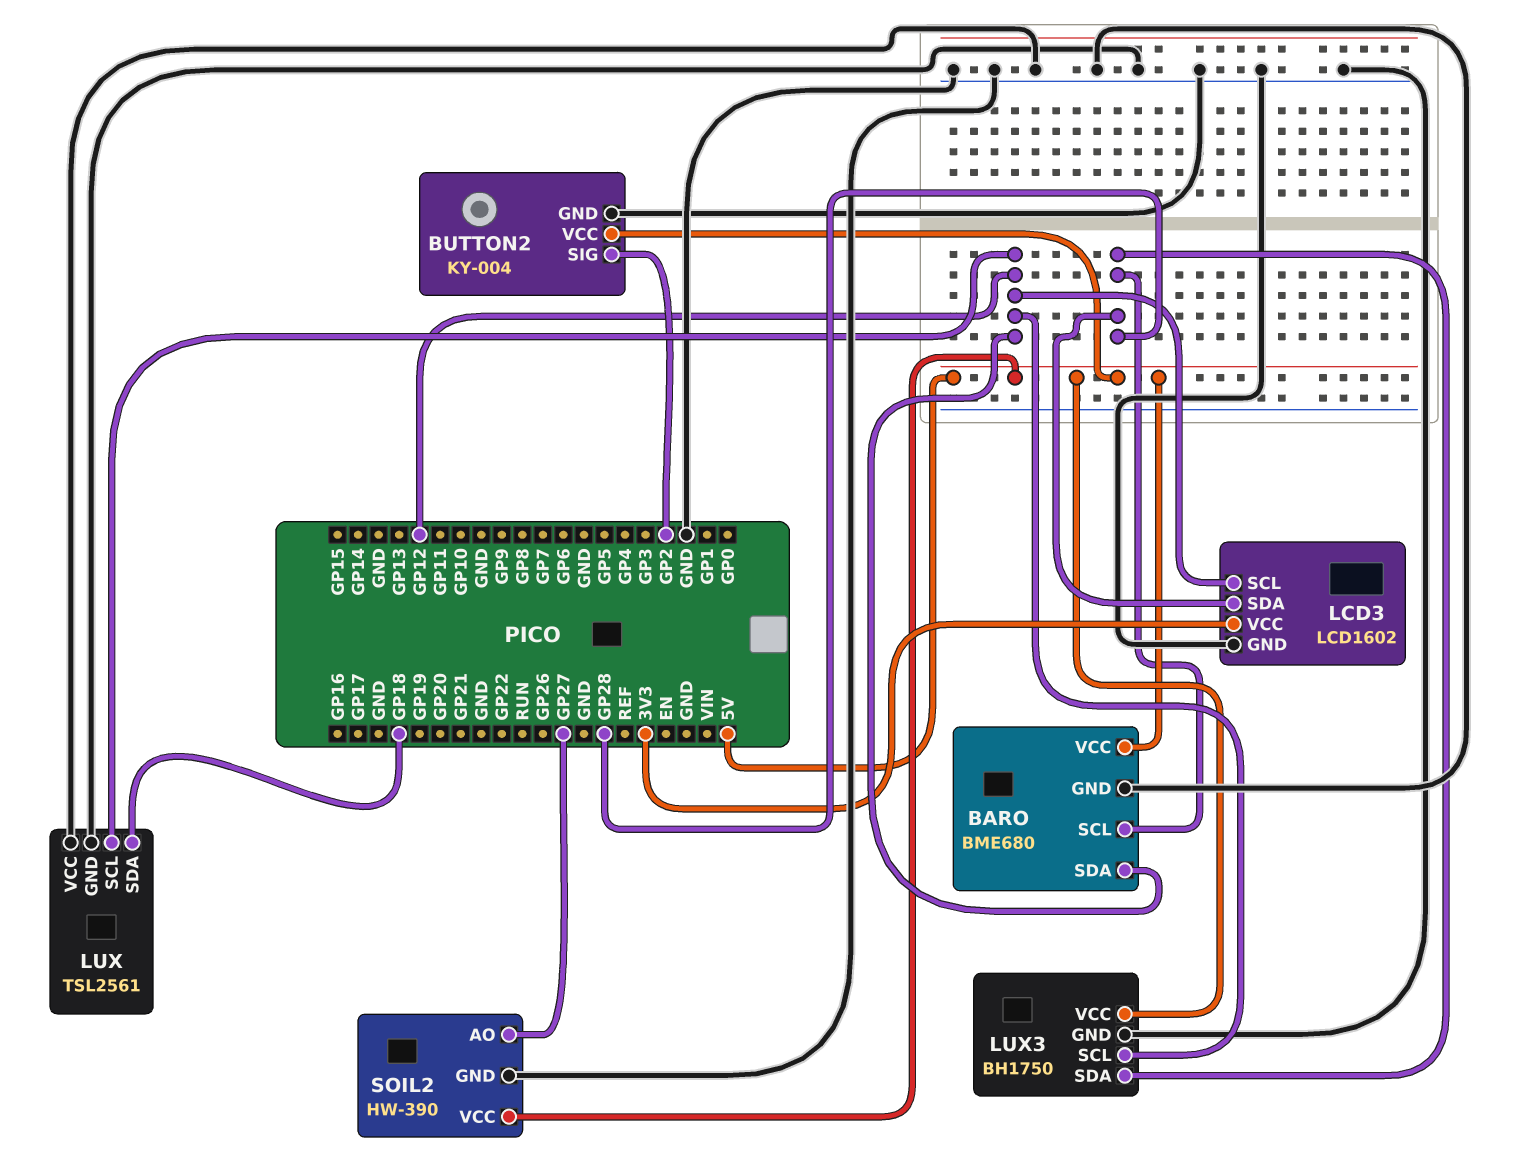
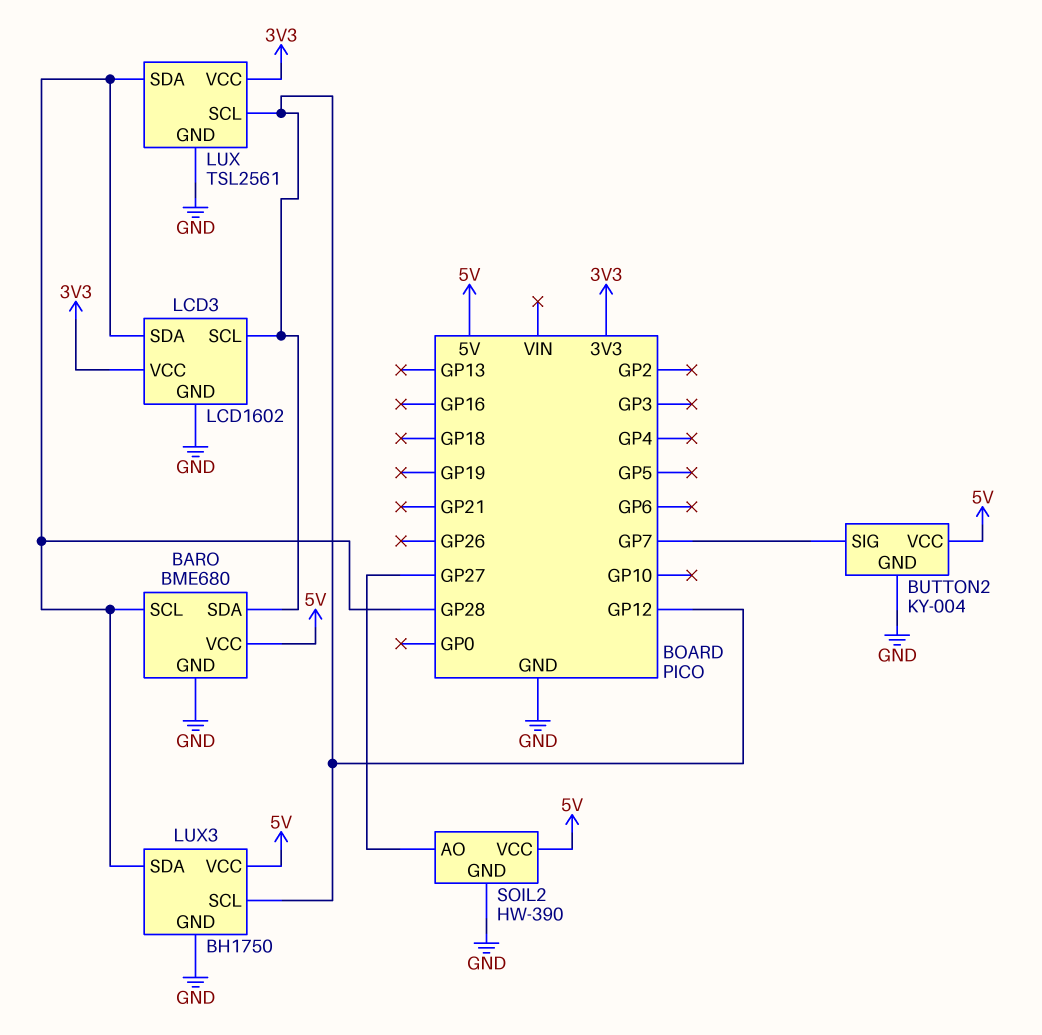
BUTTON2 pin SIG: GP2 -> GP7
LUX pin SDA: GP18 -> GP28
LUX pin VCC: GND -> 3V3

